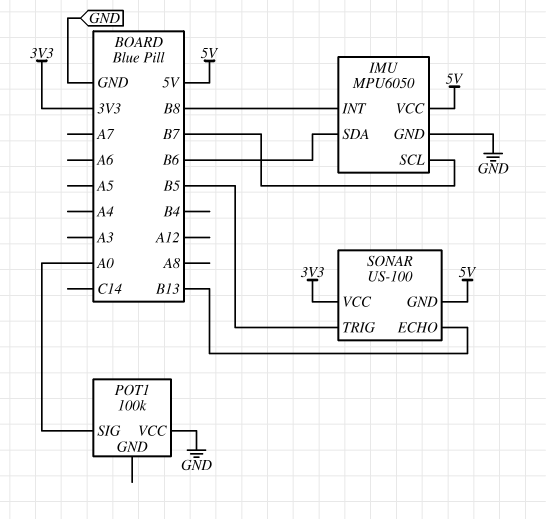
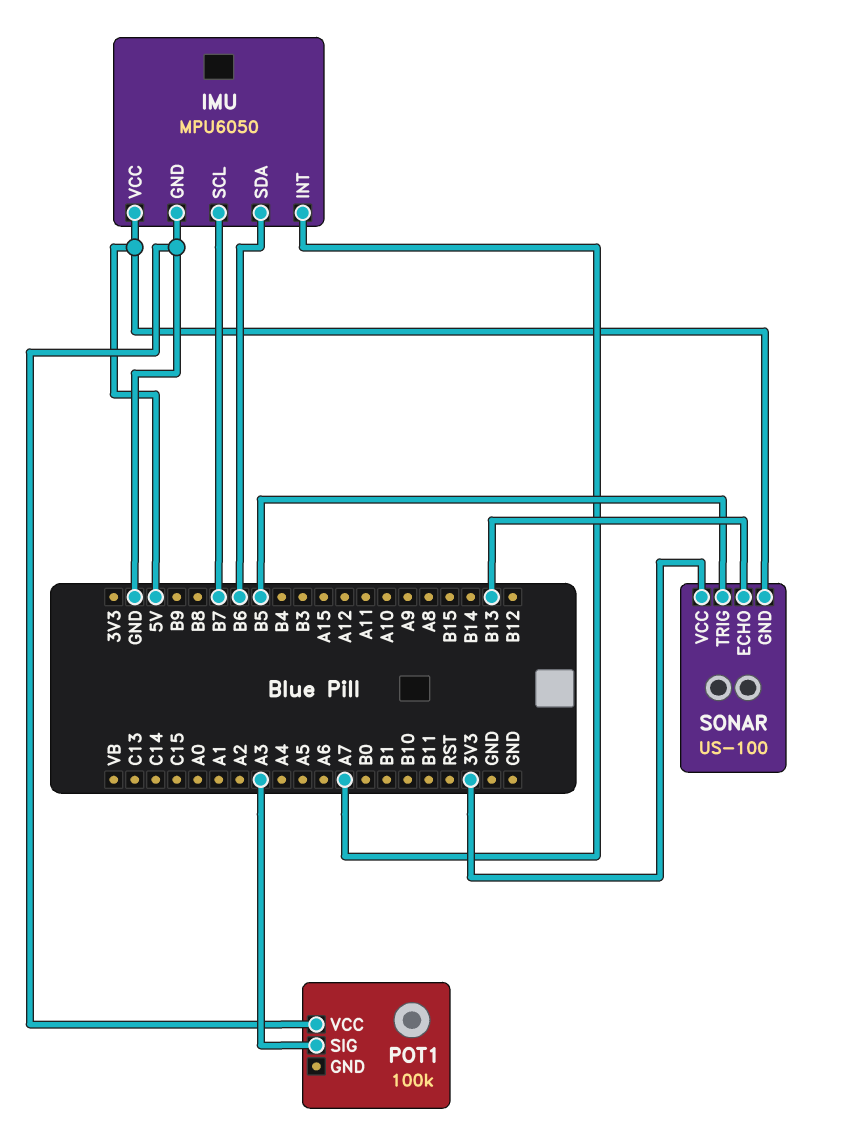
IMU pin INT: B8 -> A7
POT1 pin SIG: A0 -> A3

